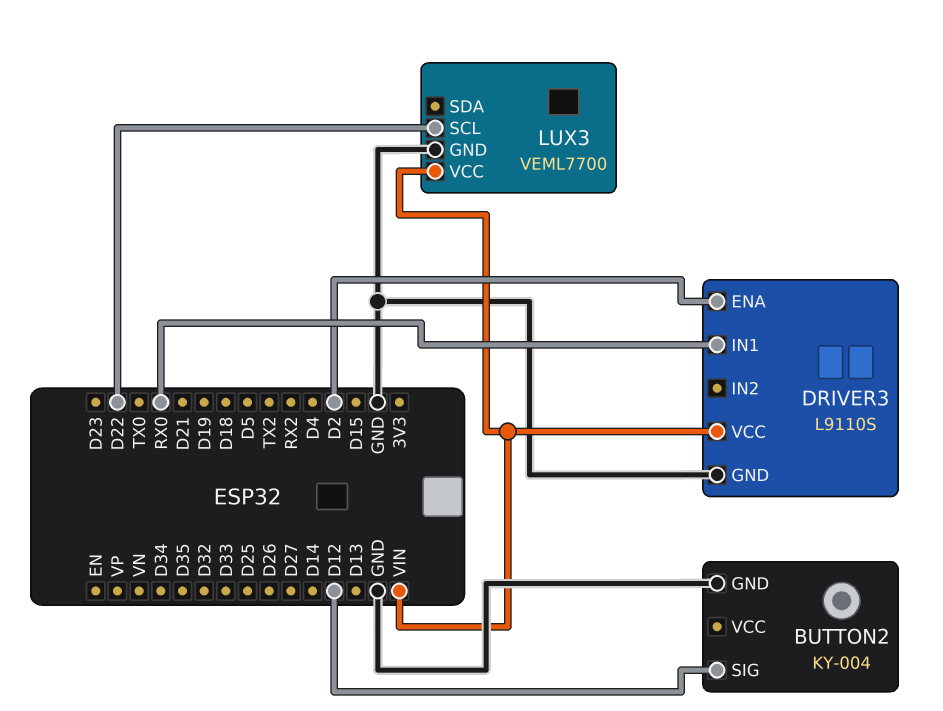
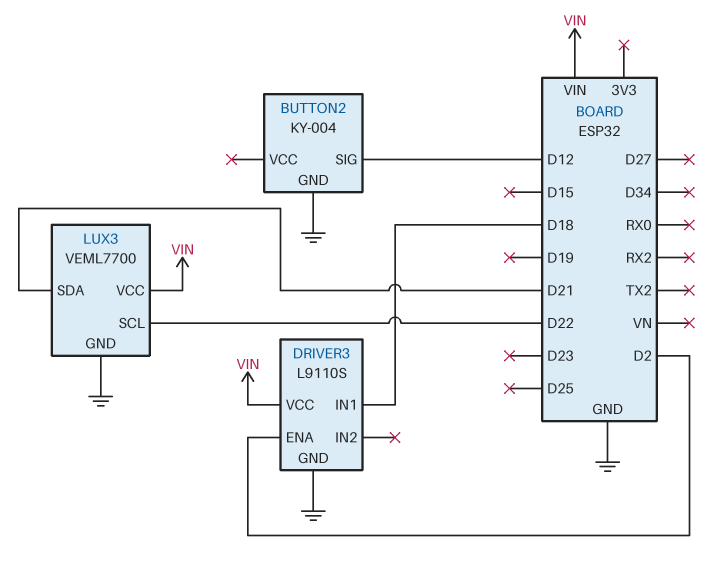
DRIVER3 pin IN1: RX0 -> D18
LUX3 pin SDA: none -> D21

